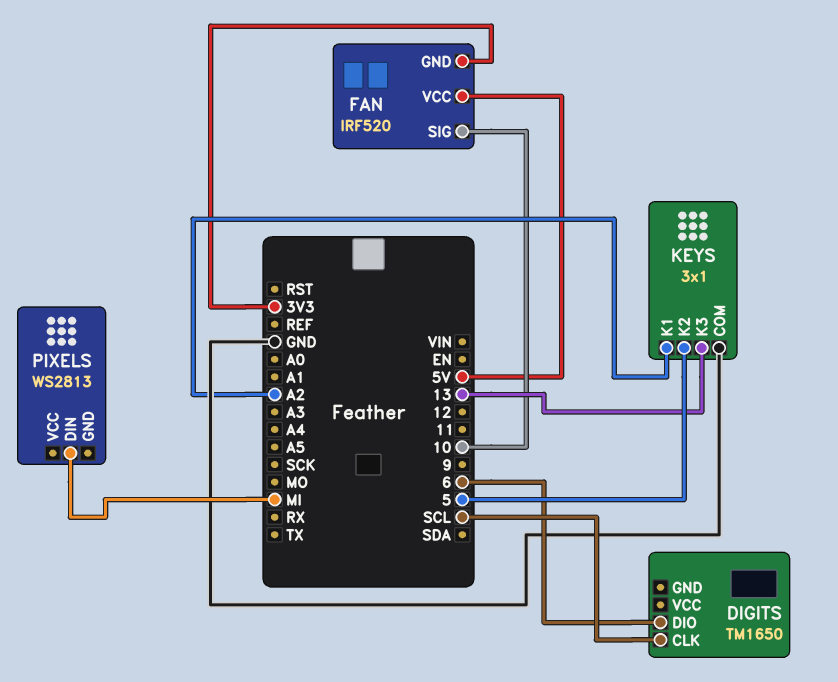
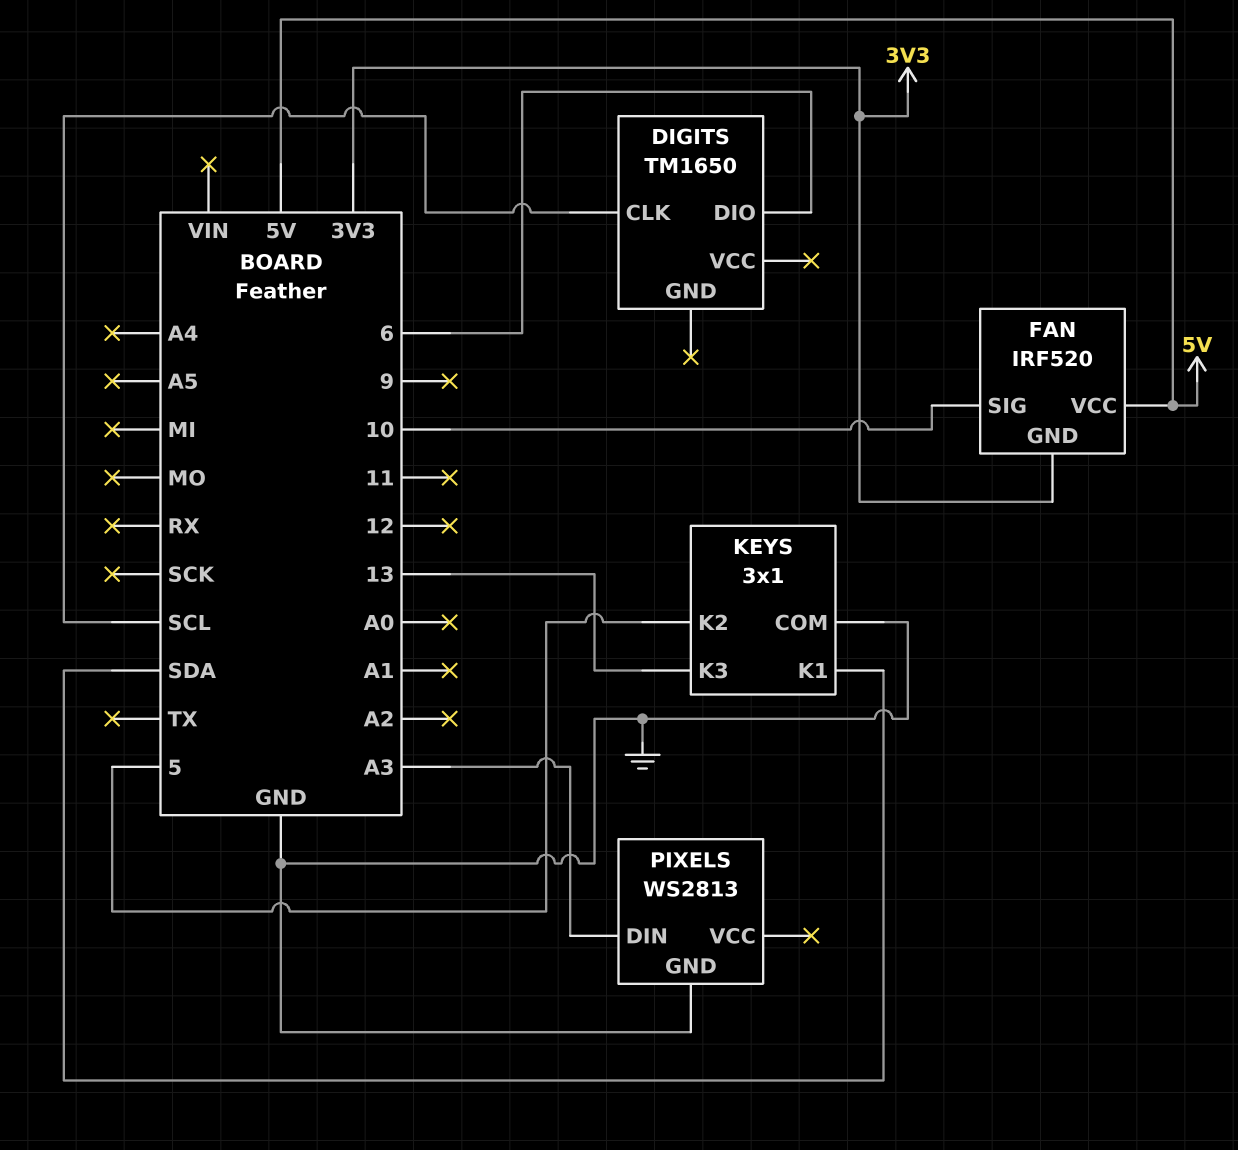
KEYS pin K1: A2 -> SDA
PIXELS pin DIN: MI -> A3
PIXELS pin GND: none -> GND

